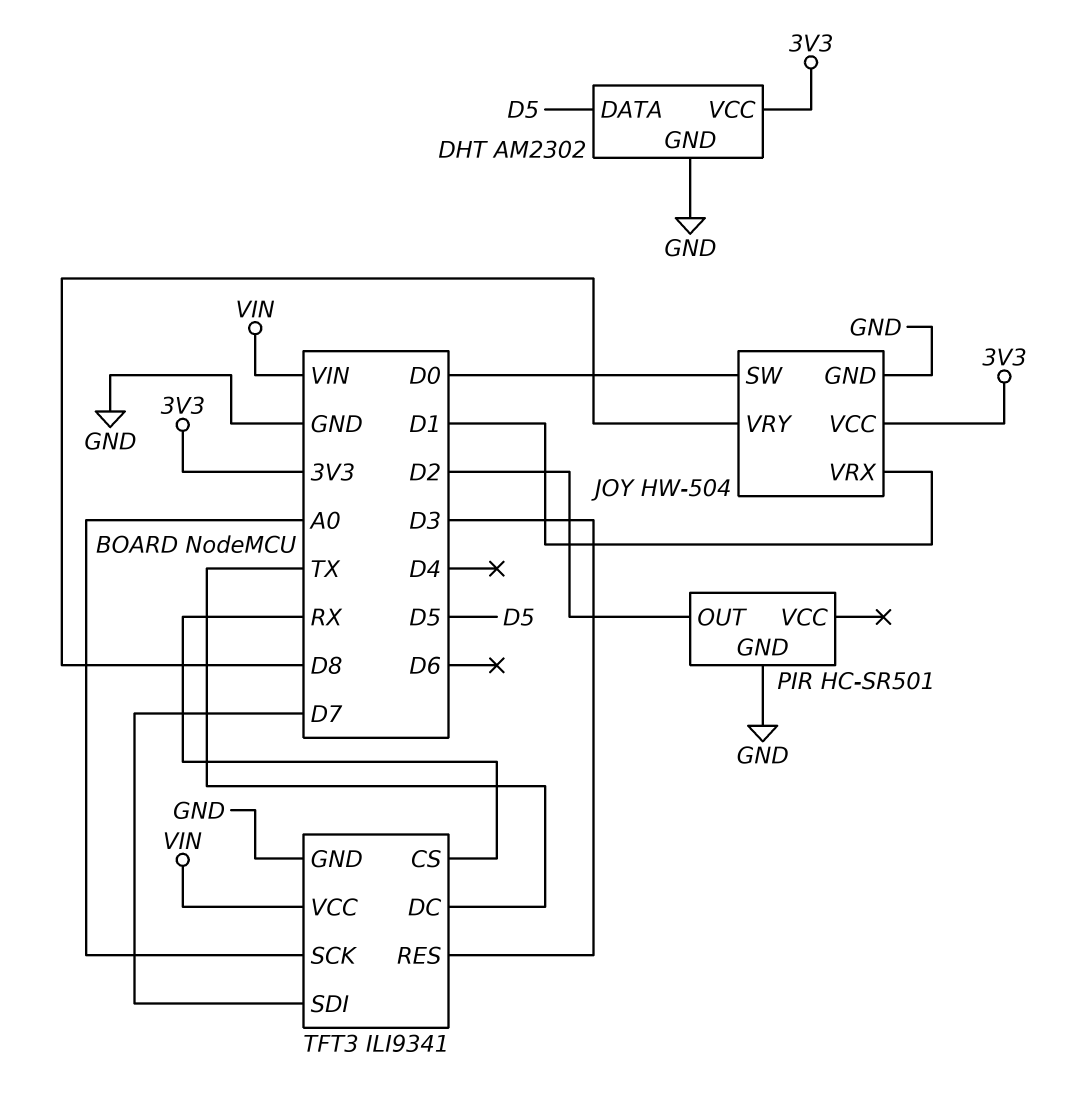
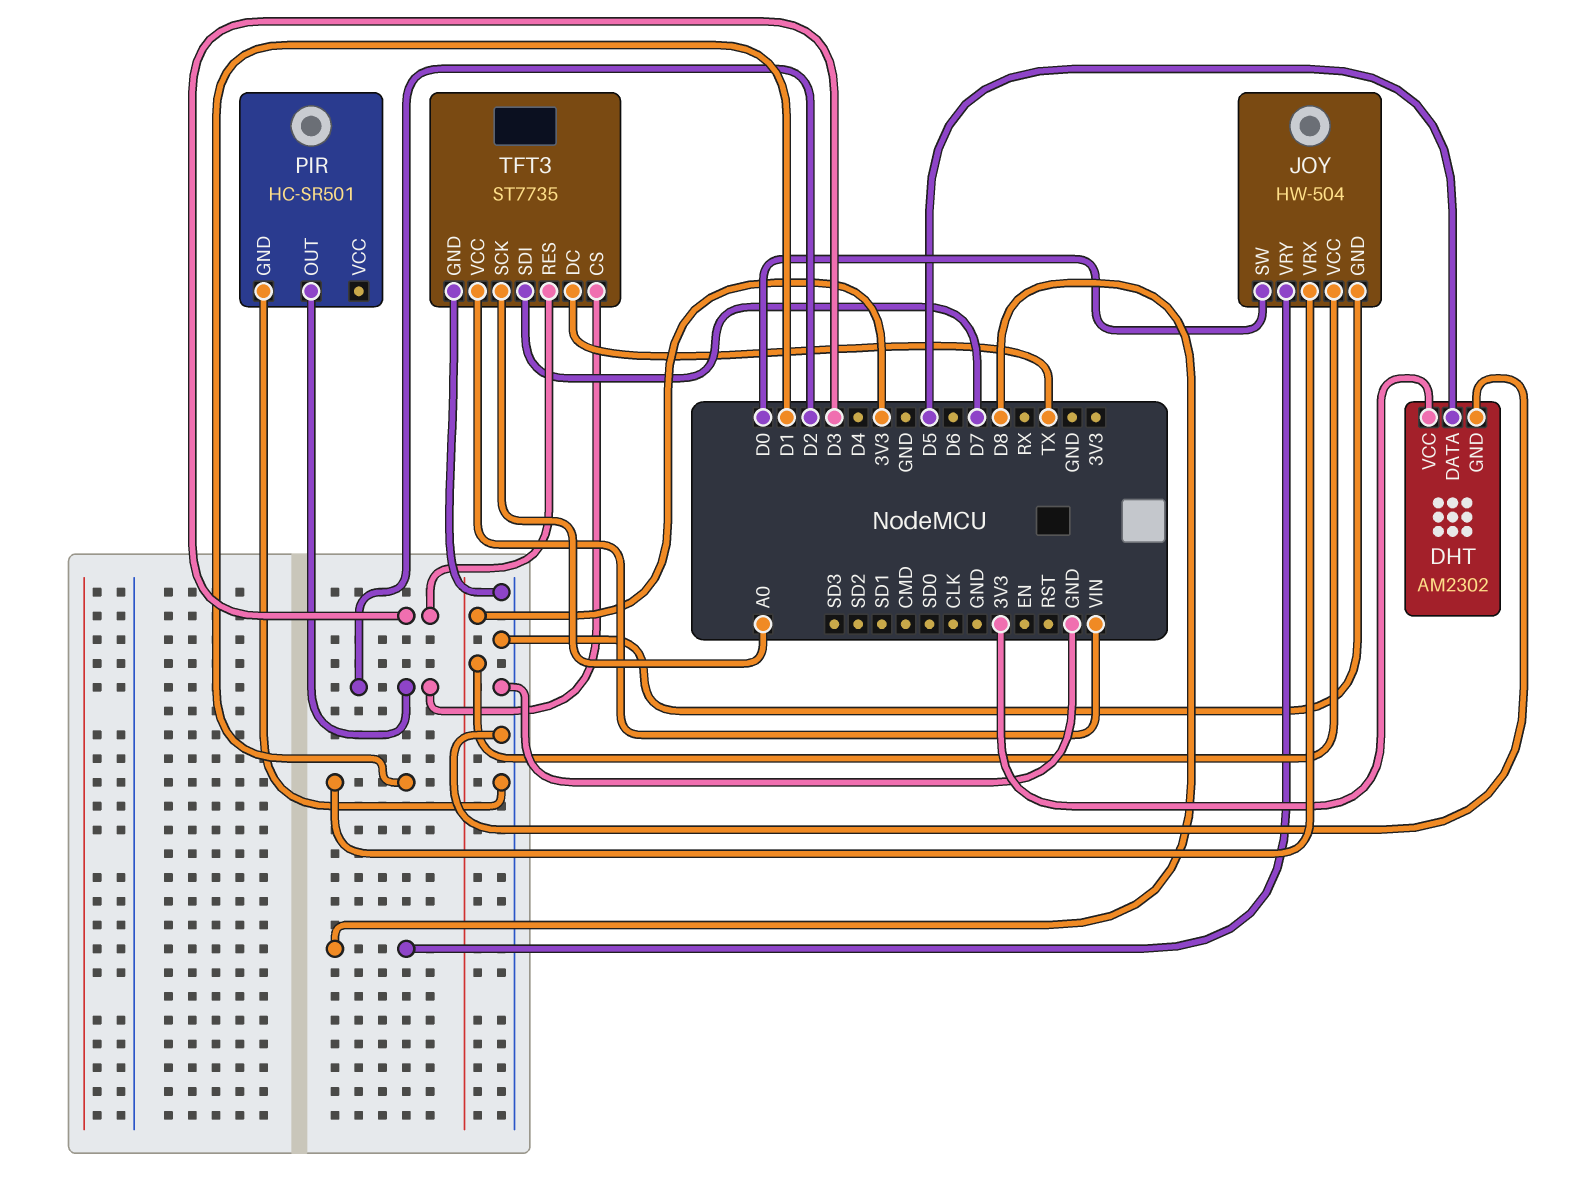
TFT3: ILI9341 -> ST7735
TFT3 pin CS: RX -> D2

